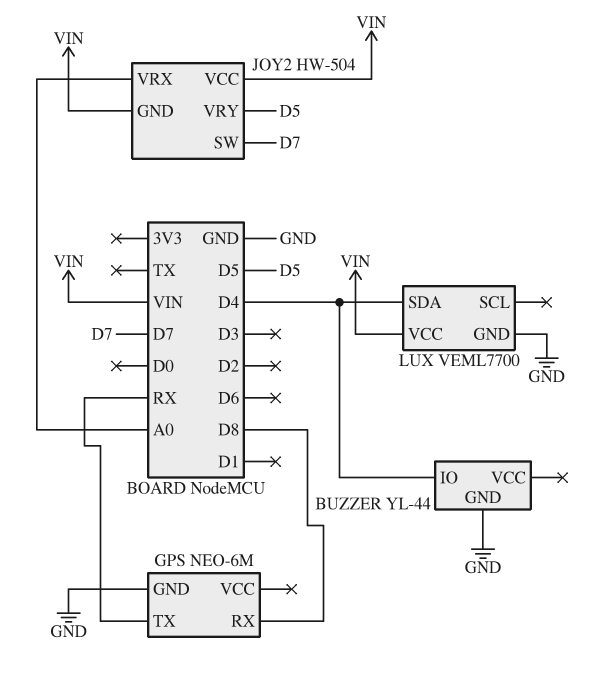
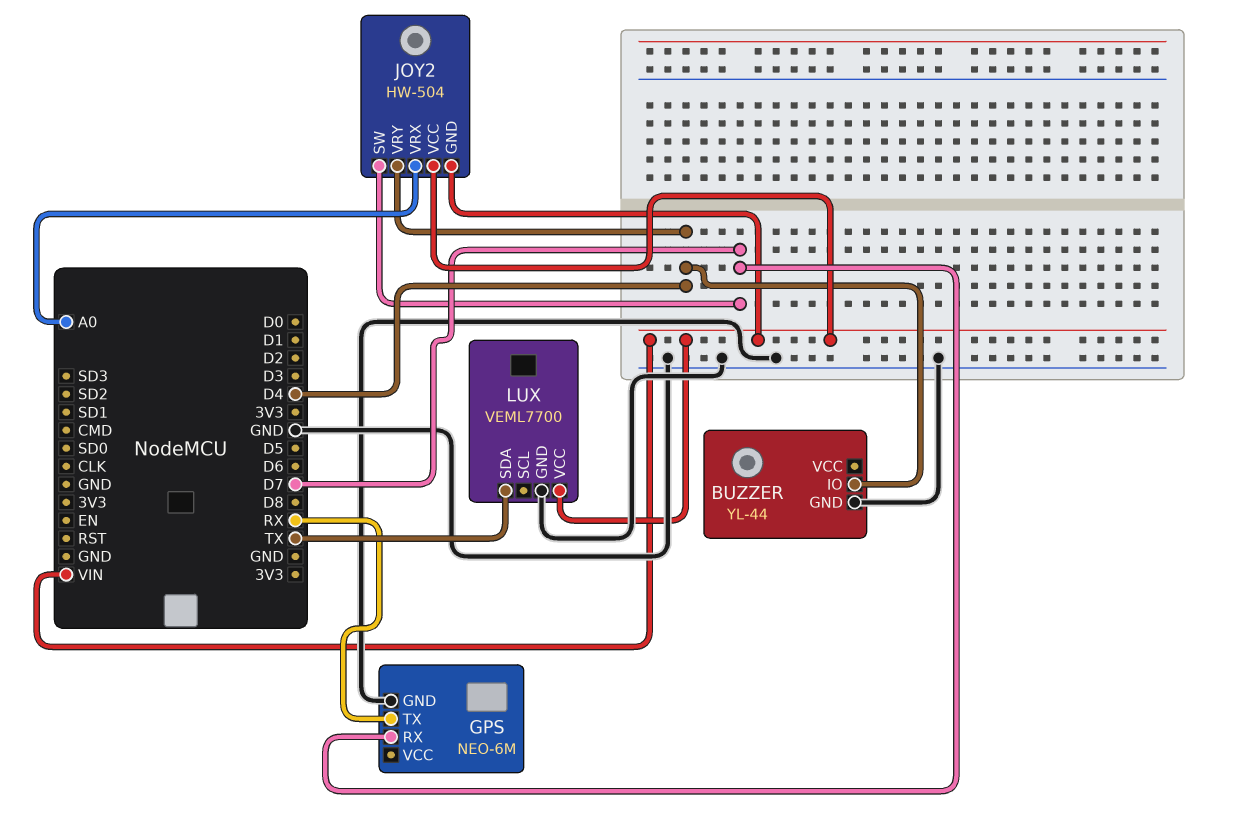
GPS pin RX: D8 -> D7
JOY2 pin VRY: D5 -> D4
LUX pin SDA: D4 -> TX

